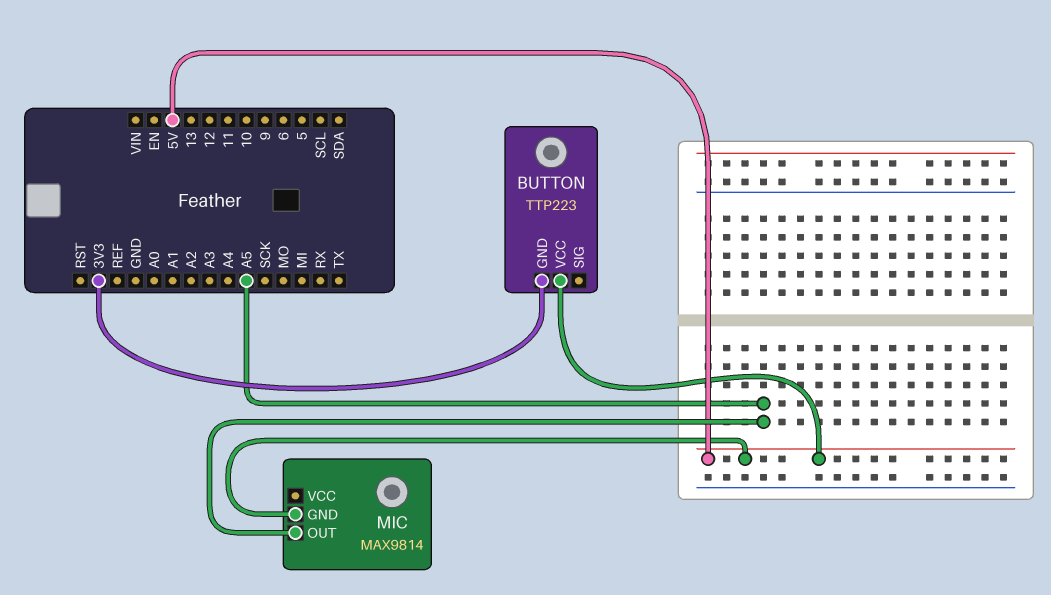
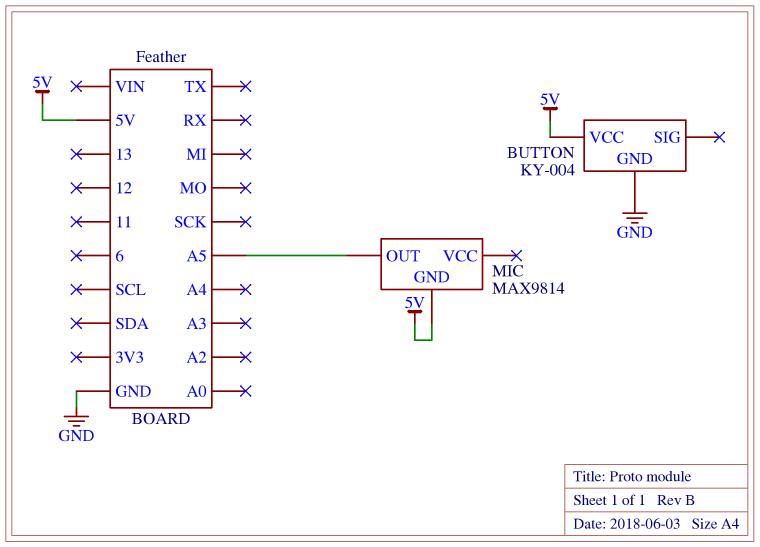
BUTTON: TTP223 -> KY-004
BUTTON pin GND: 3V3 -> GND

